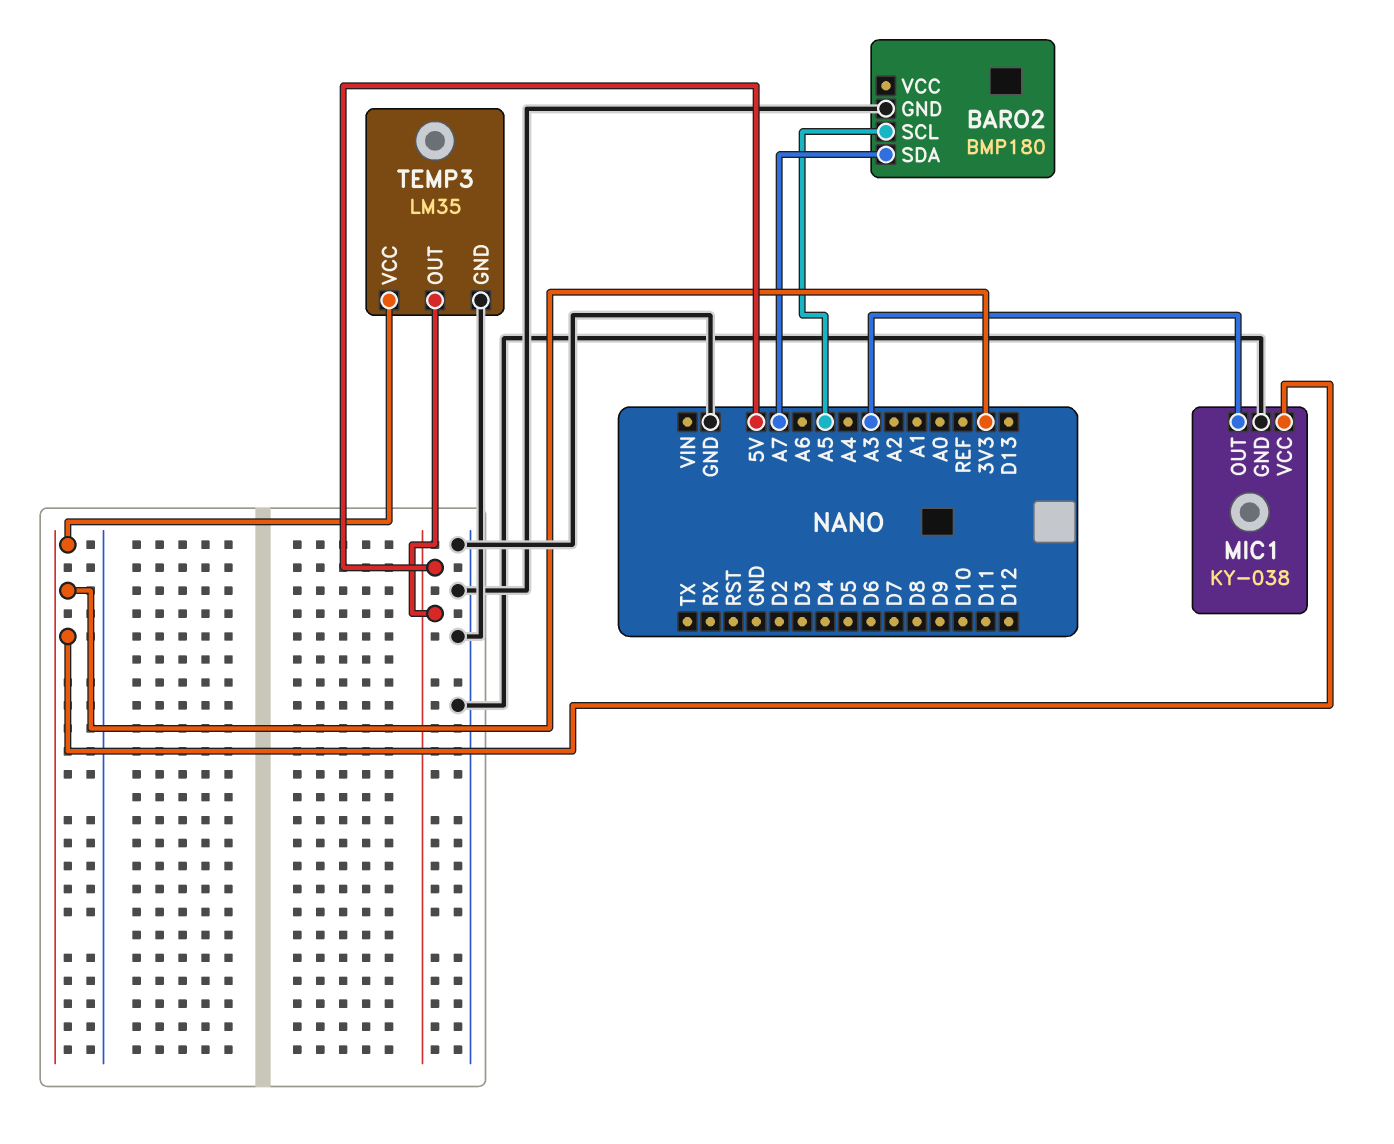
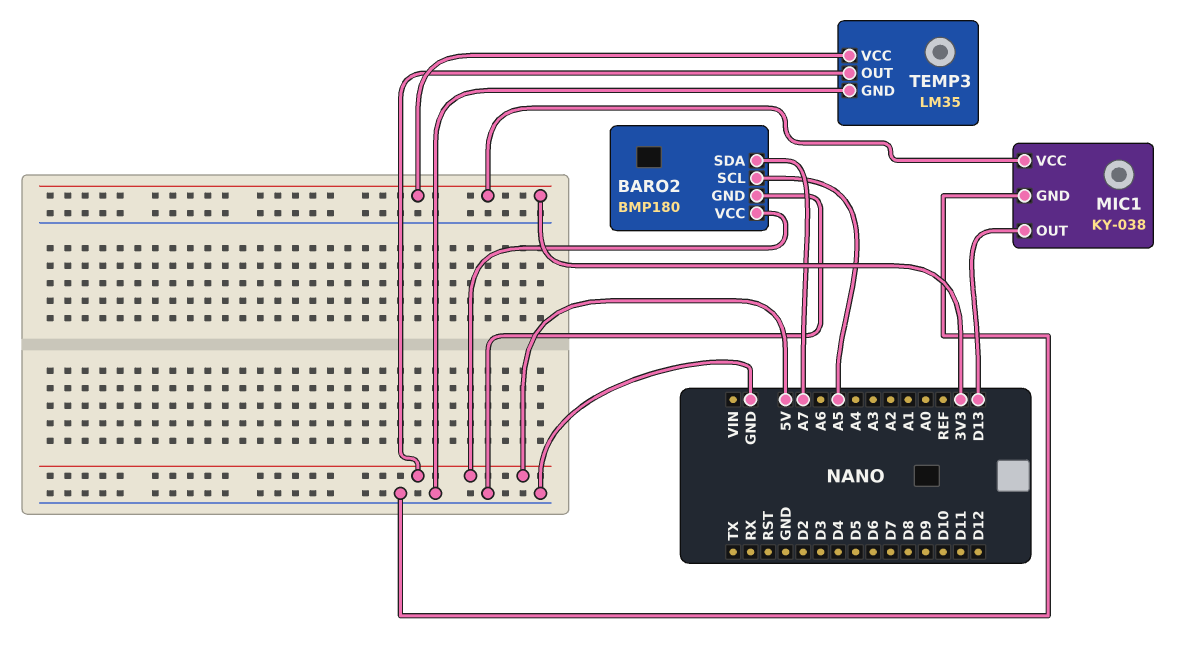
BARO2 pin VCC: none -> 5V
MIC1 pin OUT: A3 -> D13

